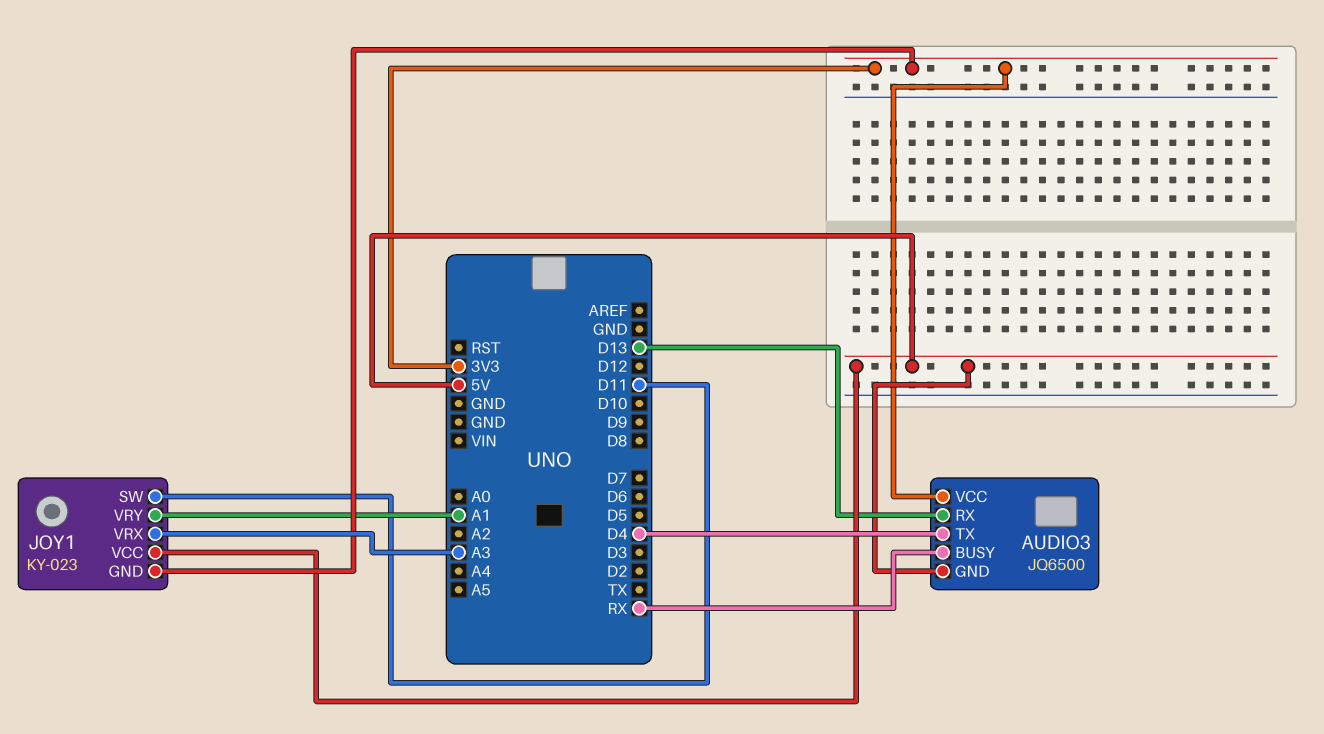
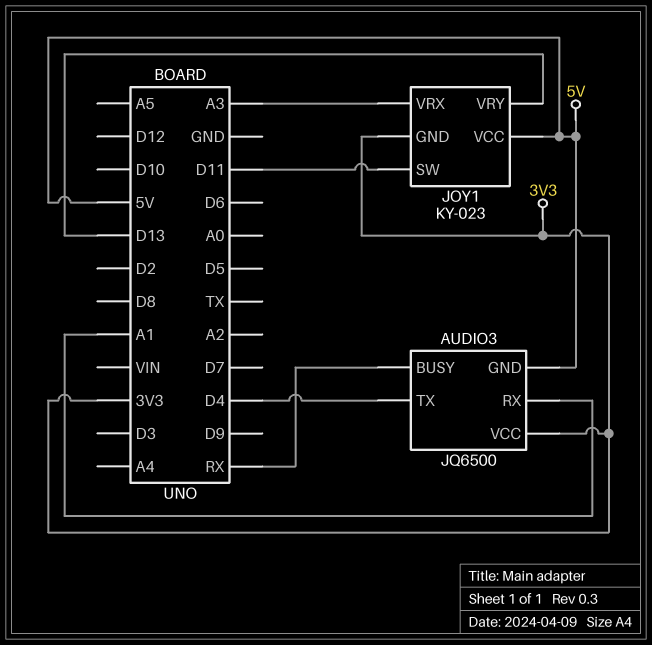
AUDIO3 pin RX: D13 -> A1
JOY1 pin VRY: A1 -> D13

